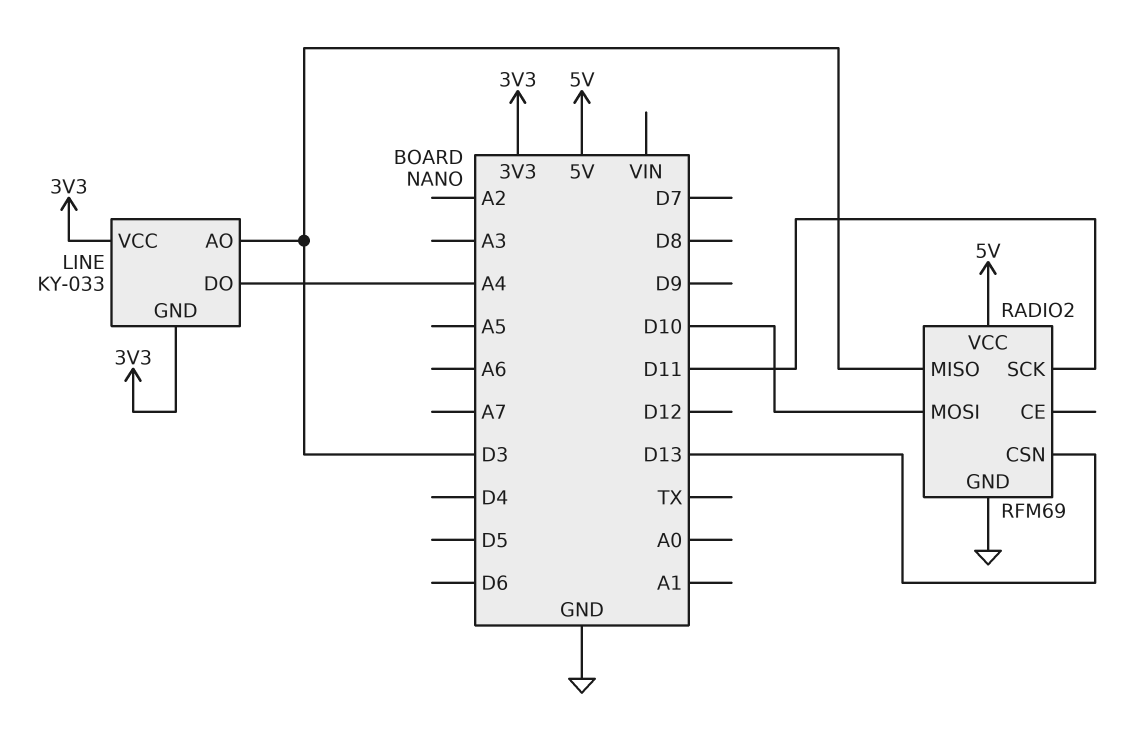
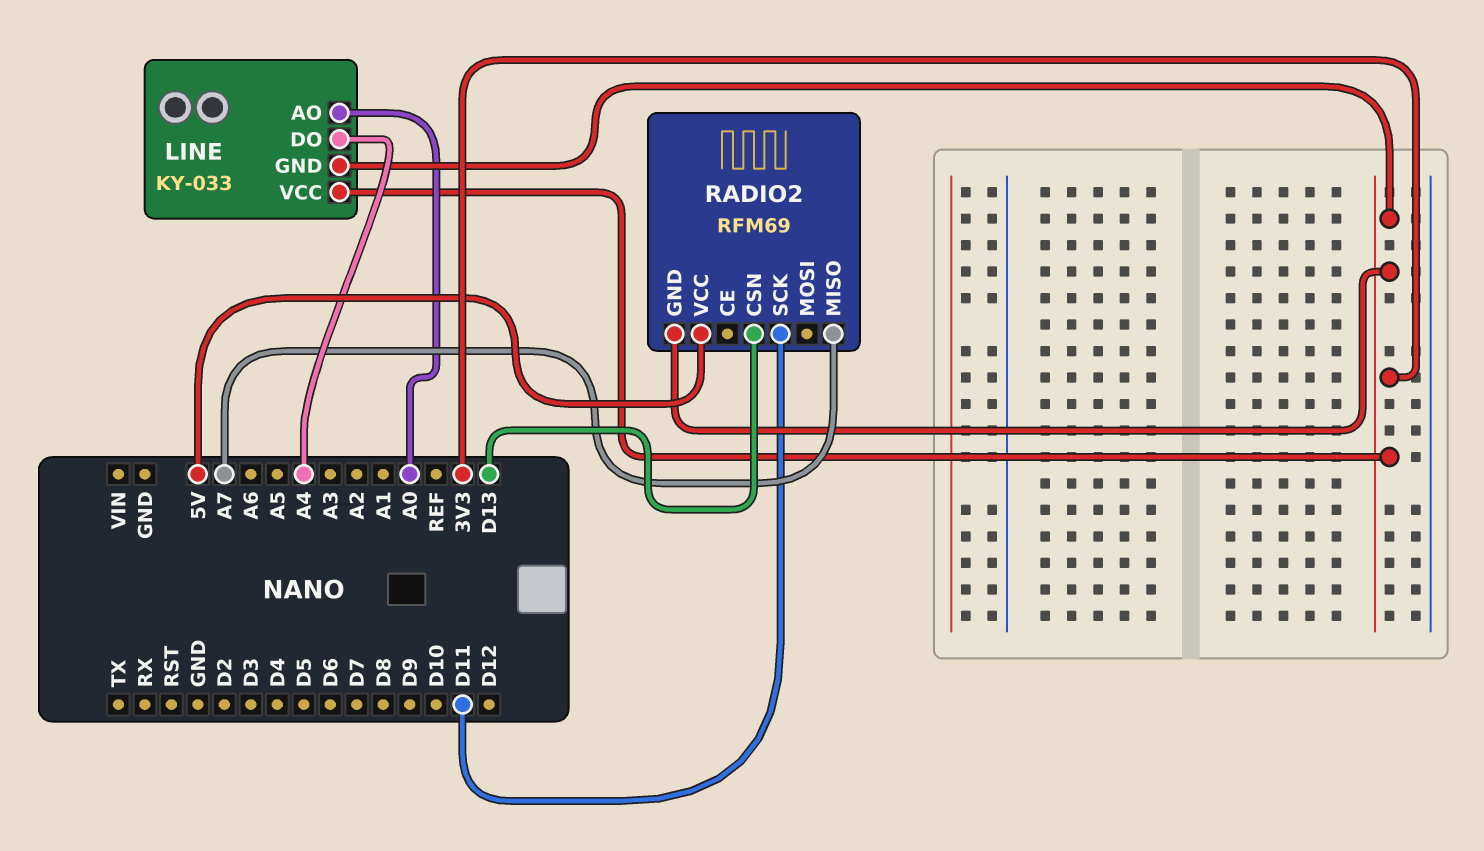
LINE pin AO: D3 -> A0
RADIO2 pin GND: GND -> 3V3
RADIO2 pin MISO: D3 -> A7
RADIO2 pin MOSI: D10 -> none

